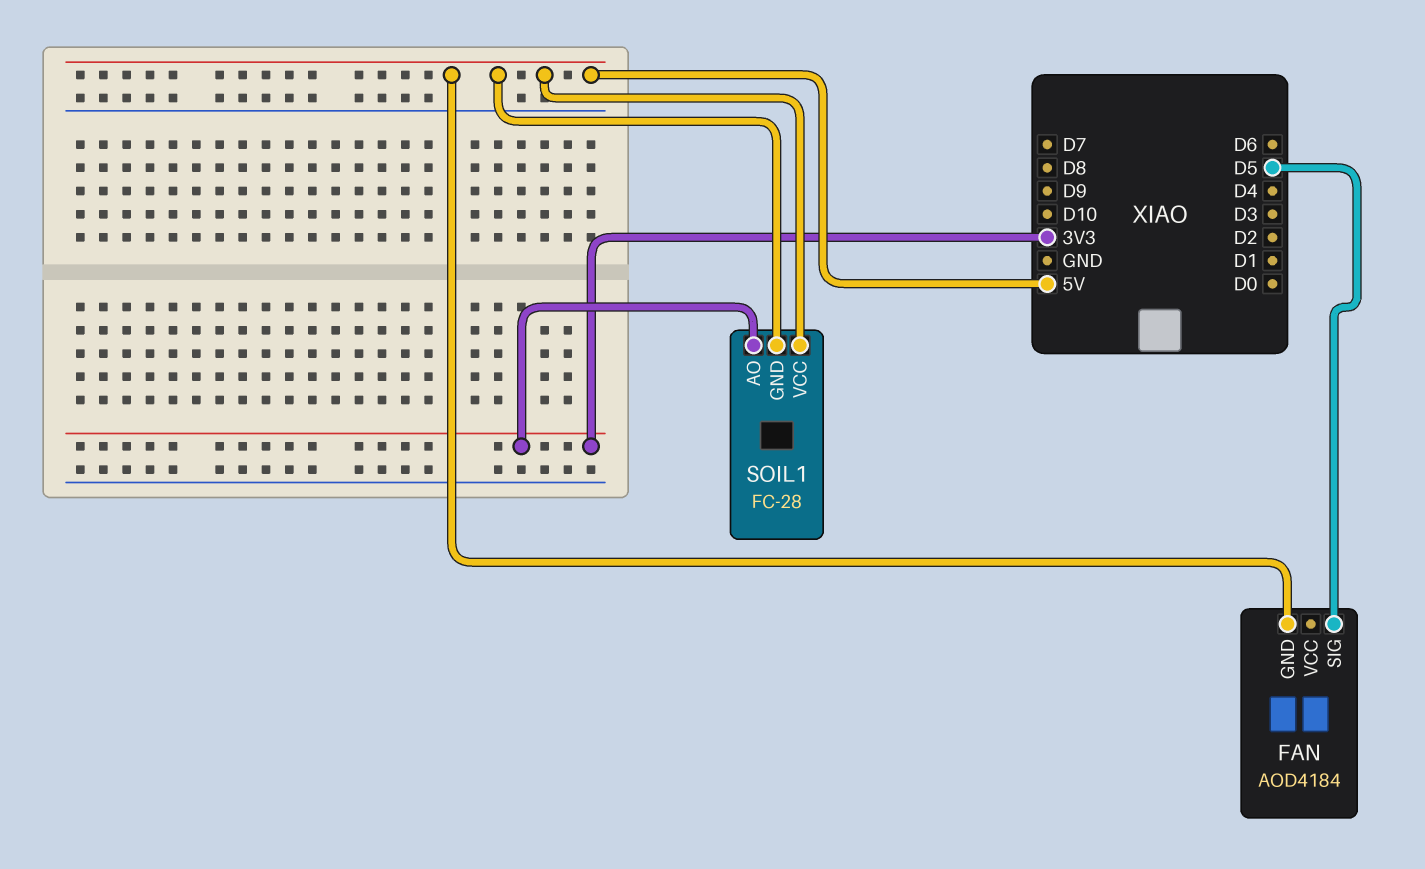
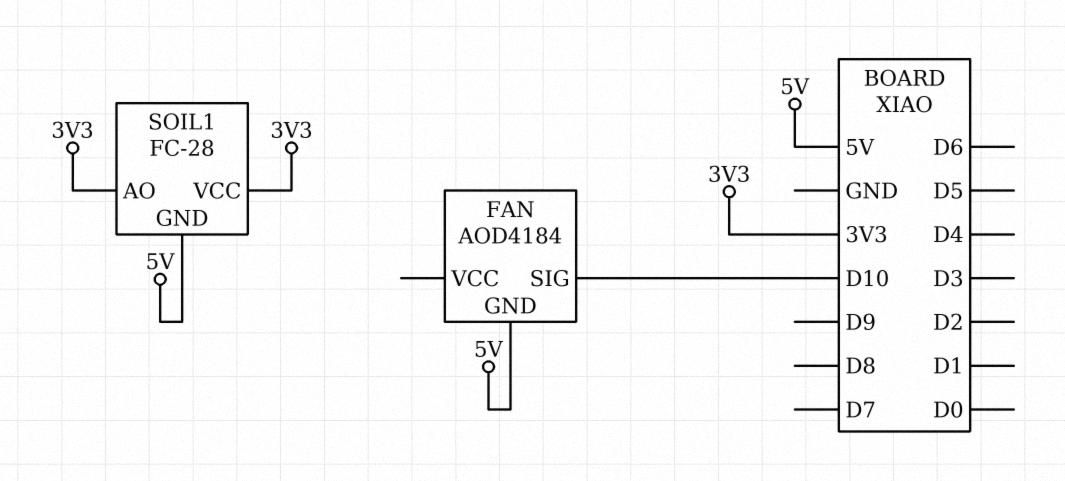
FAN pin SIG: D5 -> D10
SOIL1 pin VCC: 5V -> 3V3

